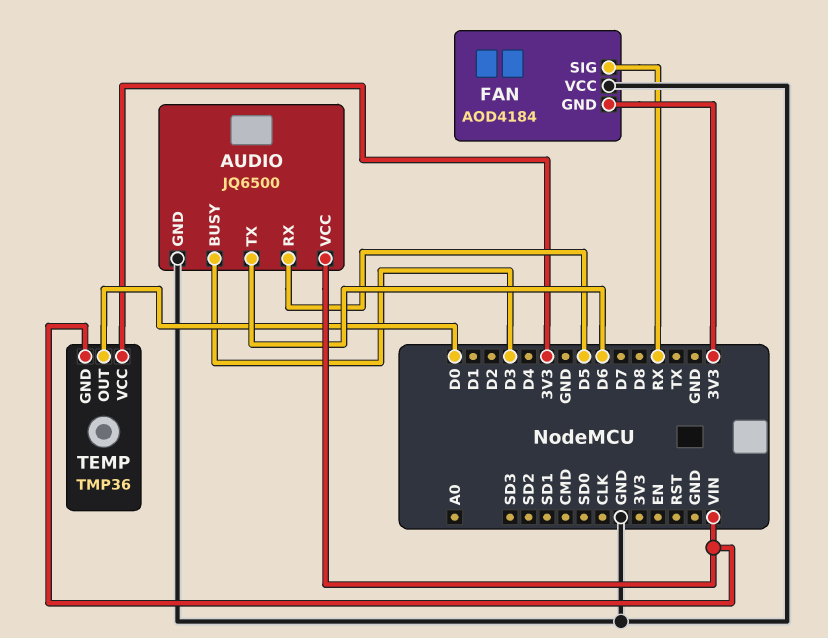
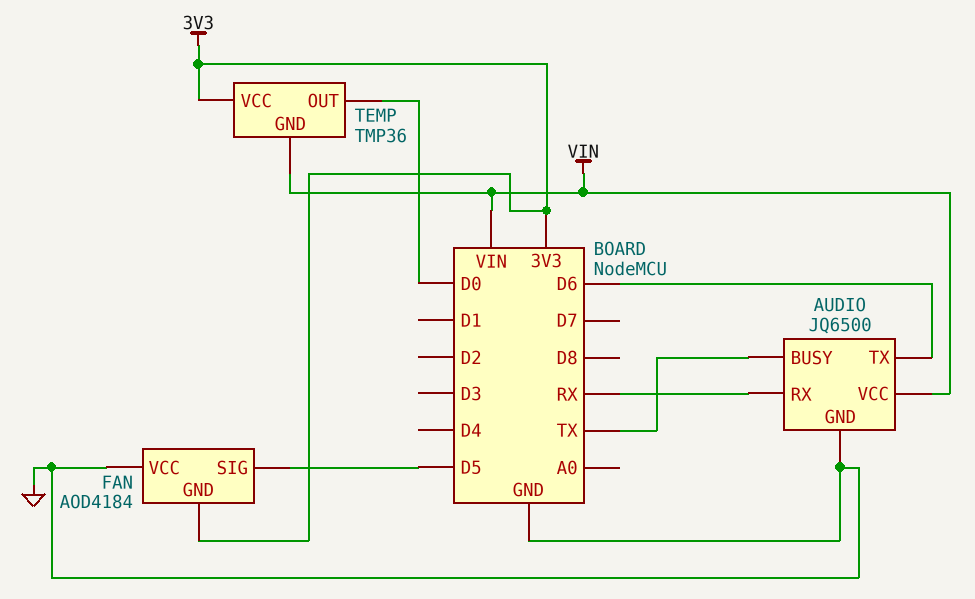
AUDIO pin BUSY: D3 -> TX
AUDIO pin RX: D5 -> RX
FAN pin SIG: RX -> D5

